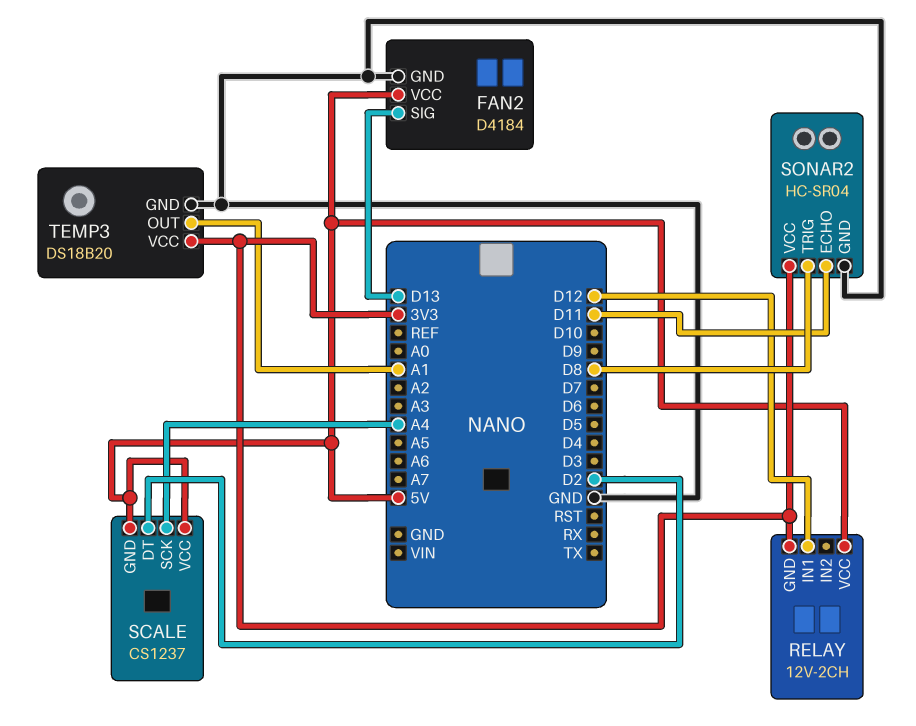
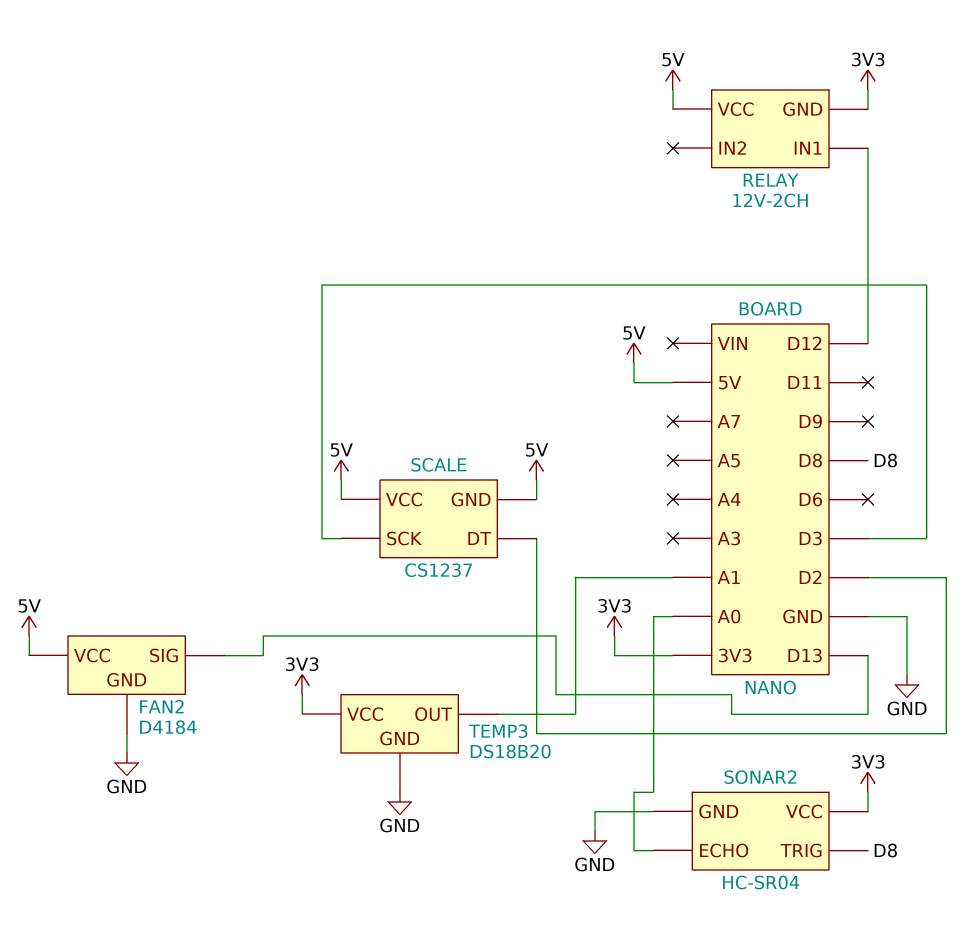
SCALE pin SCK: A4 -> D3
SONAR2 pin ECHO: D11 -> A0

